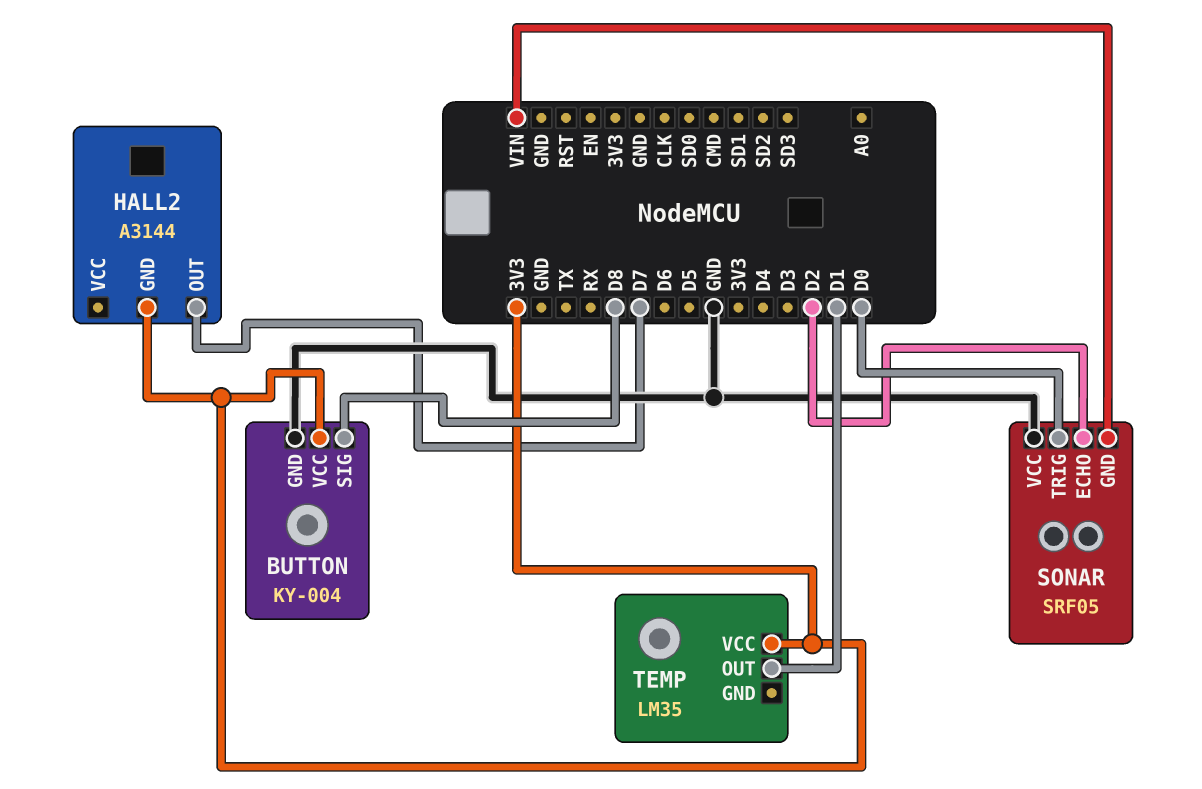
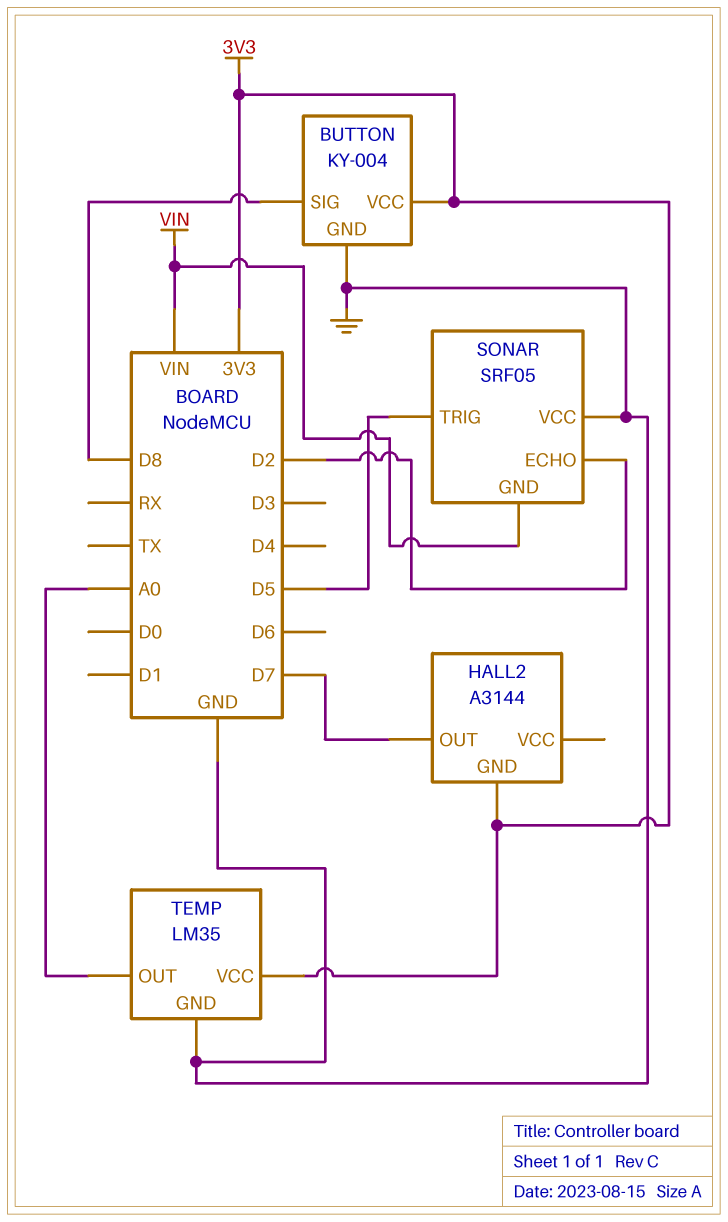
SONAR pin TRIG: D0 -> D5
TEMP pin GND: none -> GND
TEMP pin OUT: D1 -> A0

